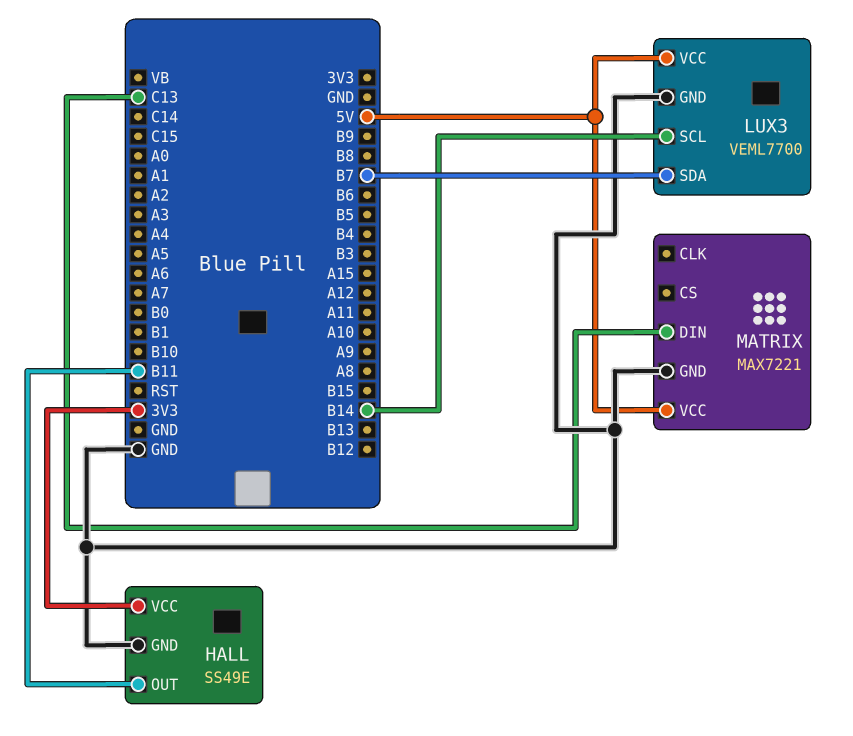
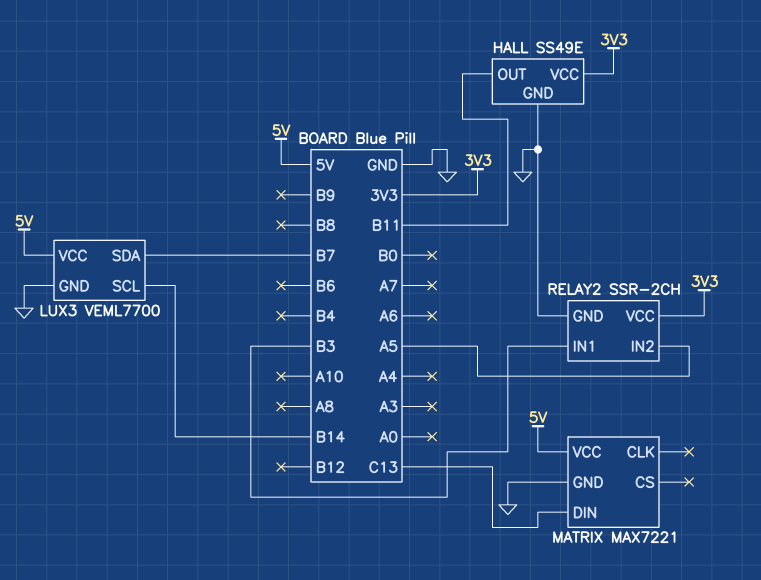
RELAY2: none -> SSR-2CH
RELAY2 pin GND: none -> GND
RELAY2 pin IN1: none -> B3
RELAY2 pin IN2: none -> A5
RELAY2 pin VCC: none -> 3V3

